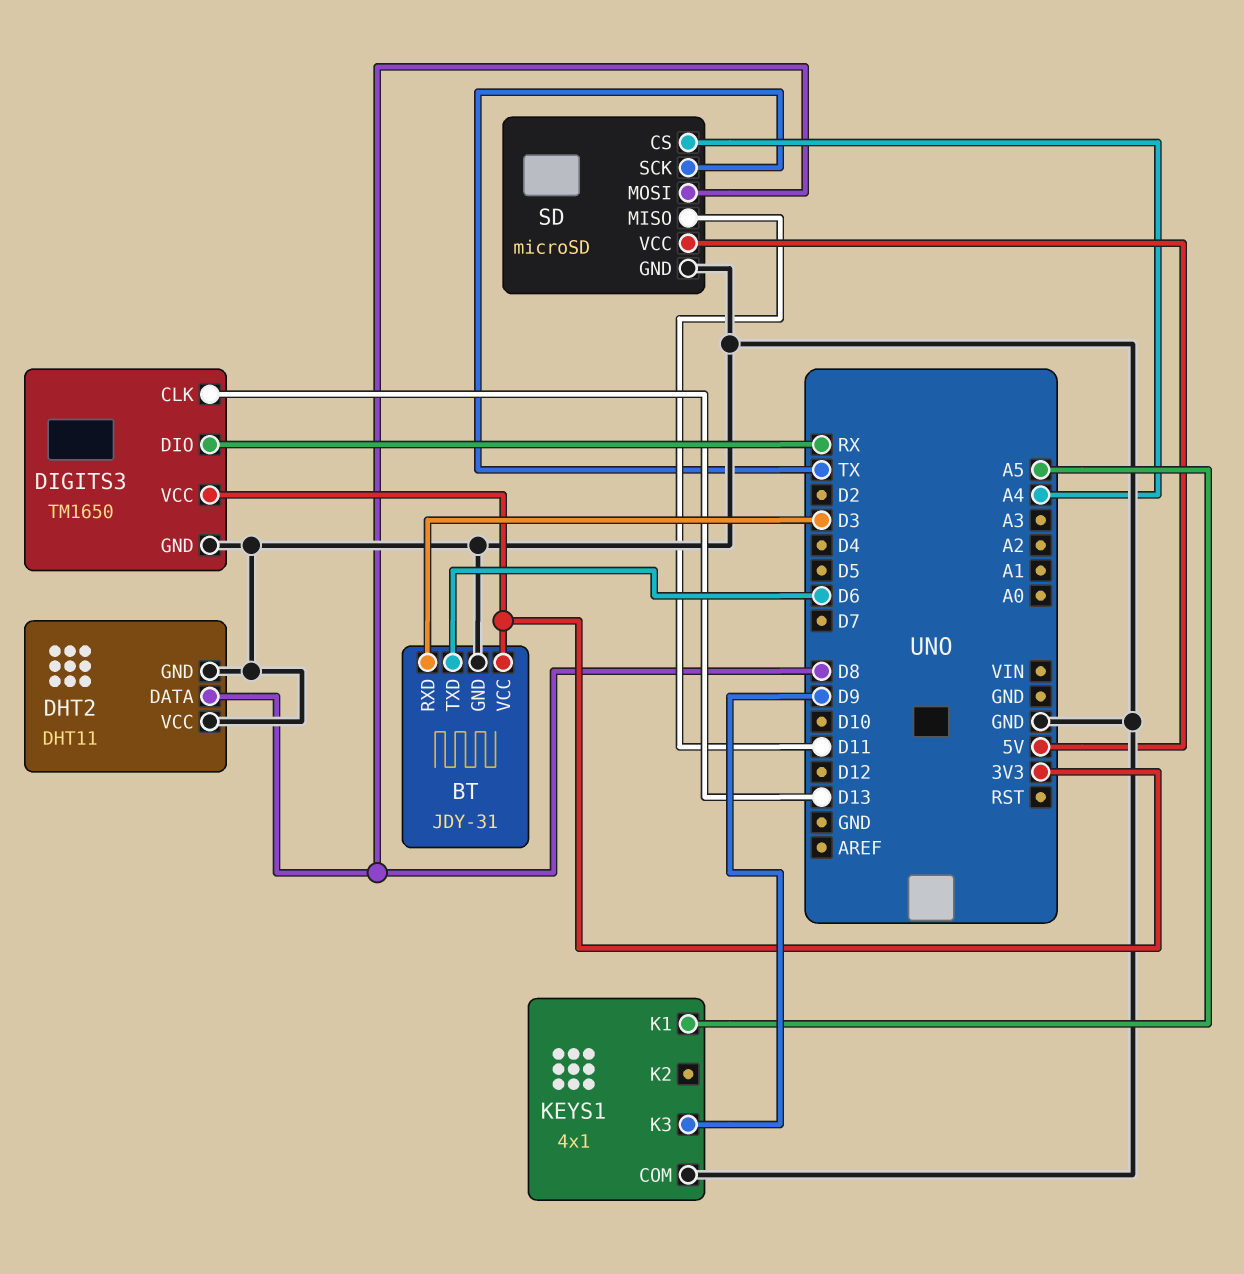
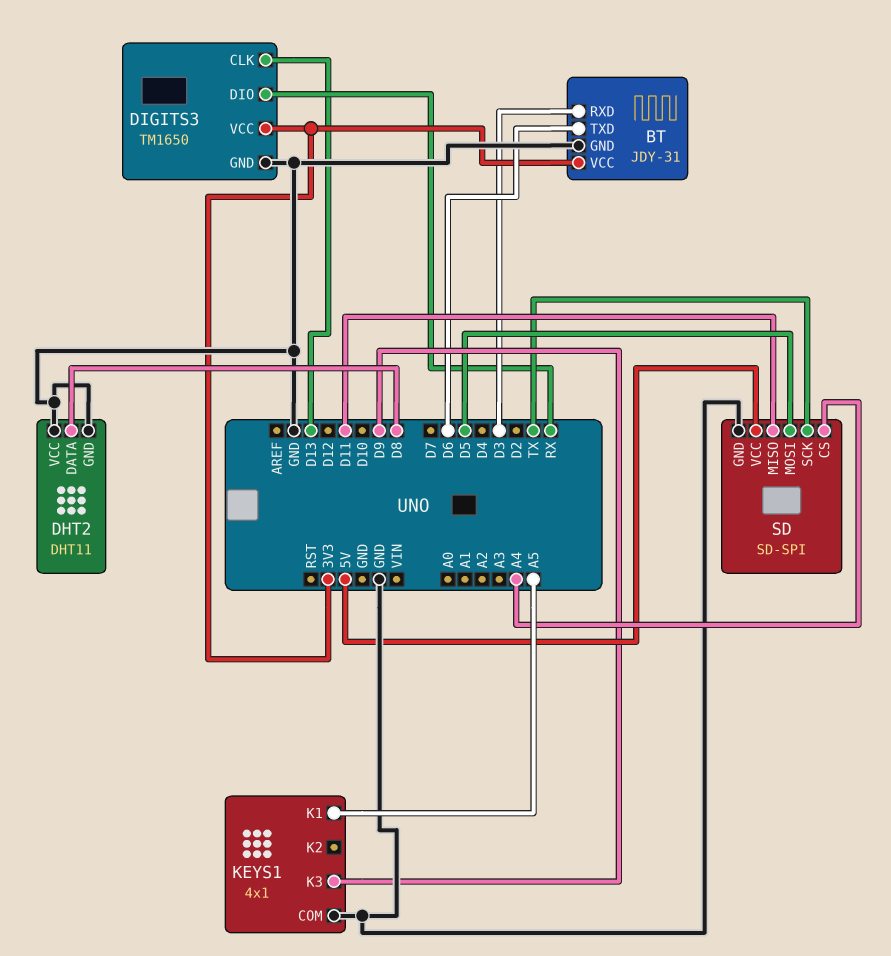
SD: microSD -> SD-SPI
SD pin MOSI: D8 -> D5

